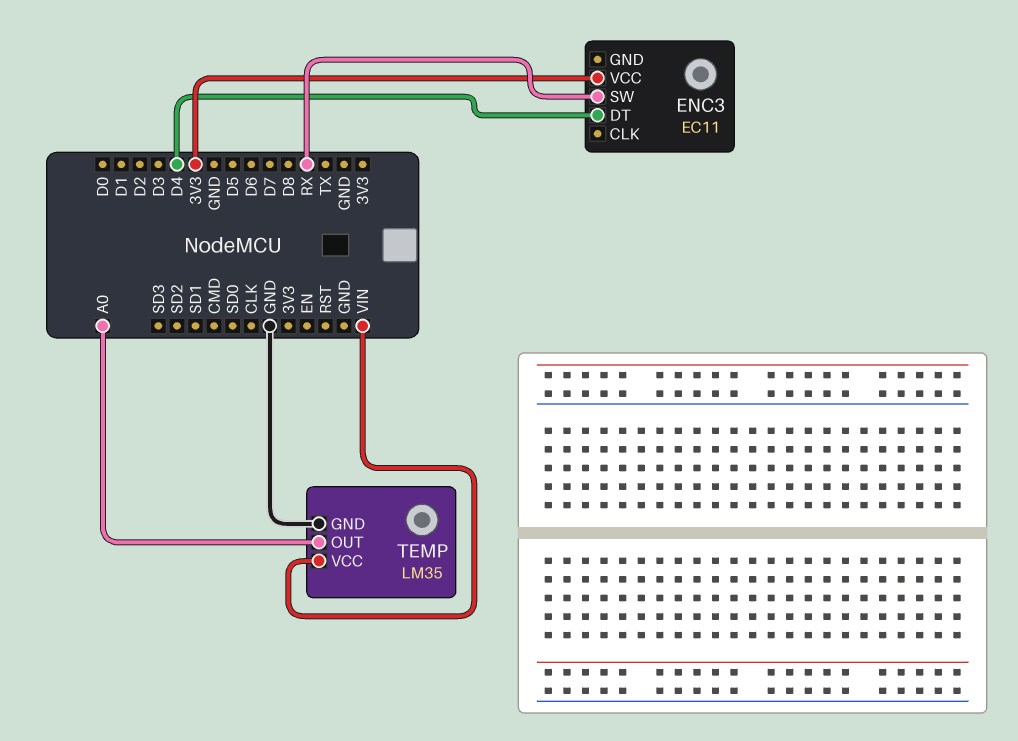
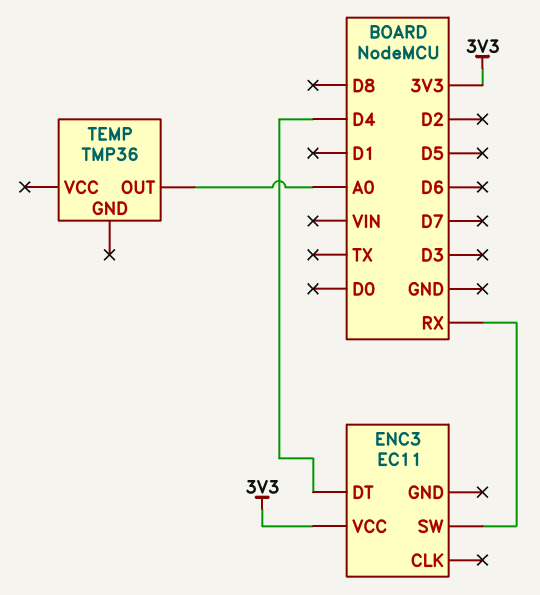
TEMP: LM35 -> TMP36
TEMP pin GND: GND -> none
TEMP pin VCC: VIN -> none

